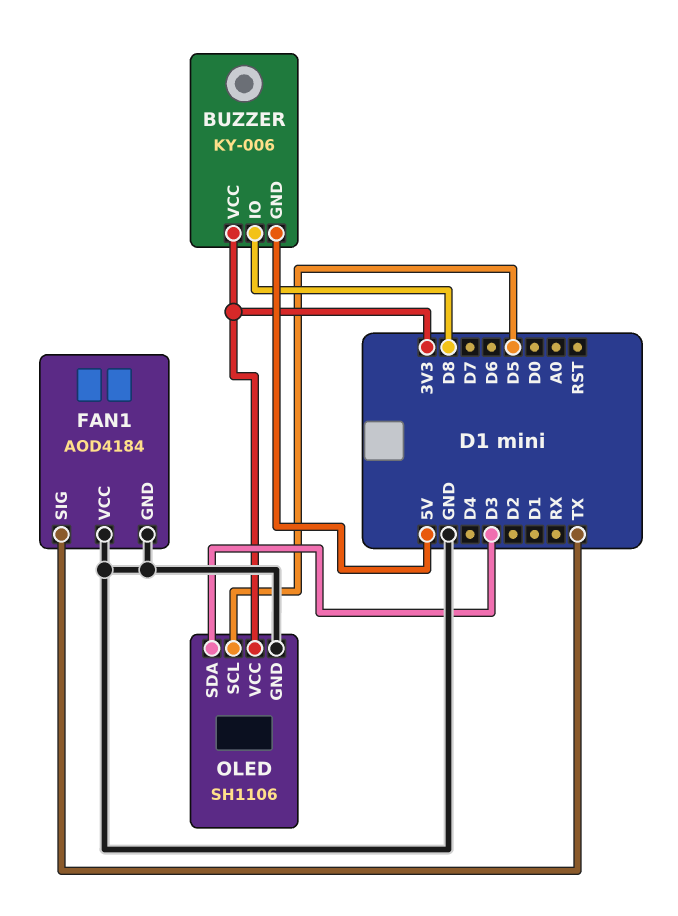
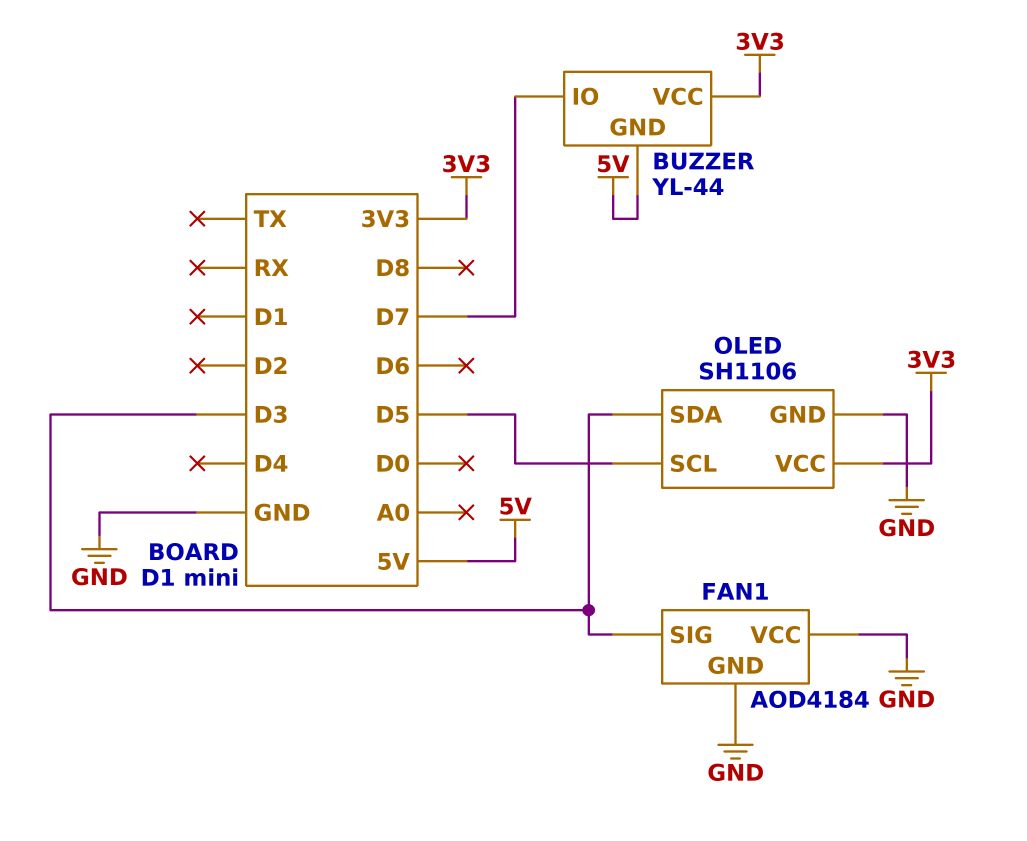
BUZZER: KY-006 -> YL-44
BUZZER pin IO: D8 -> D7
FAN1 pin SIG: TX -> D3

